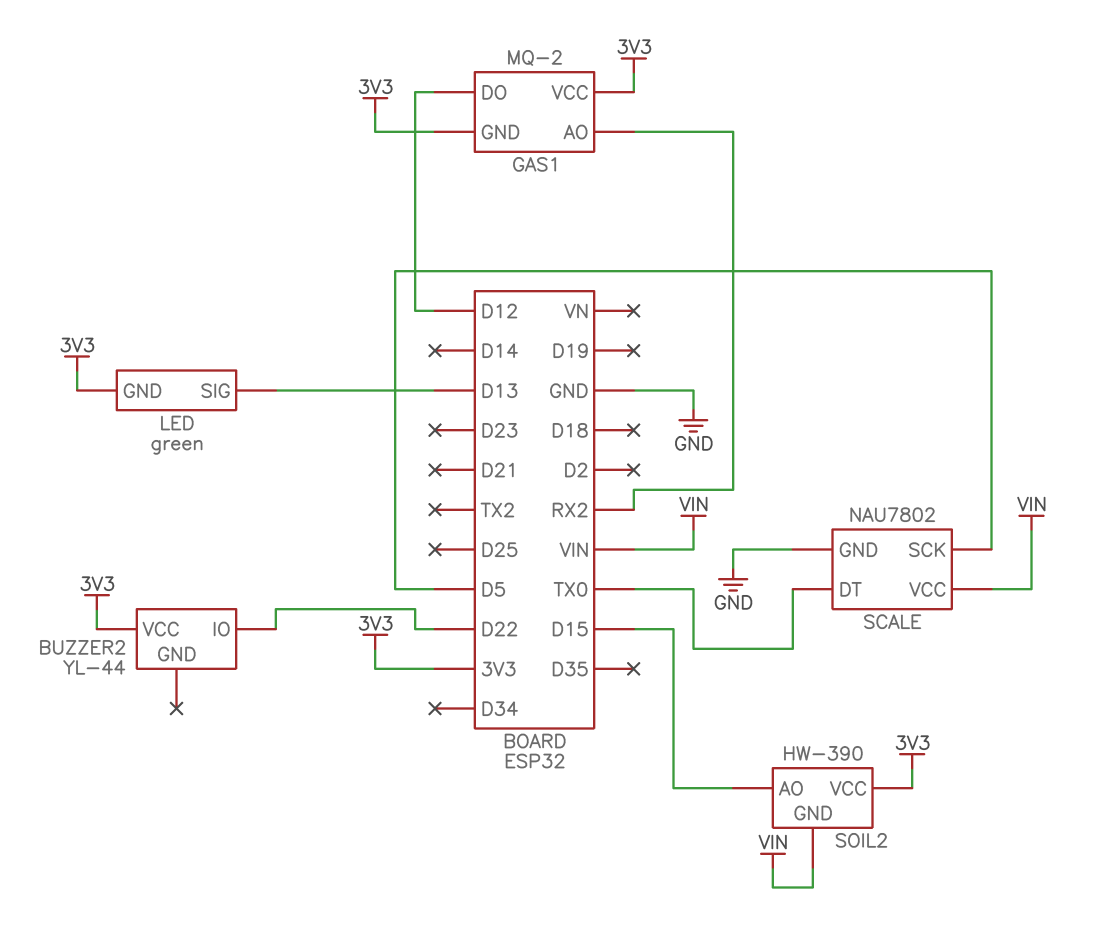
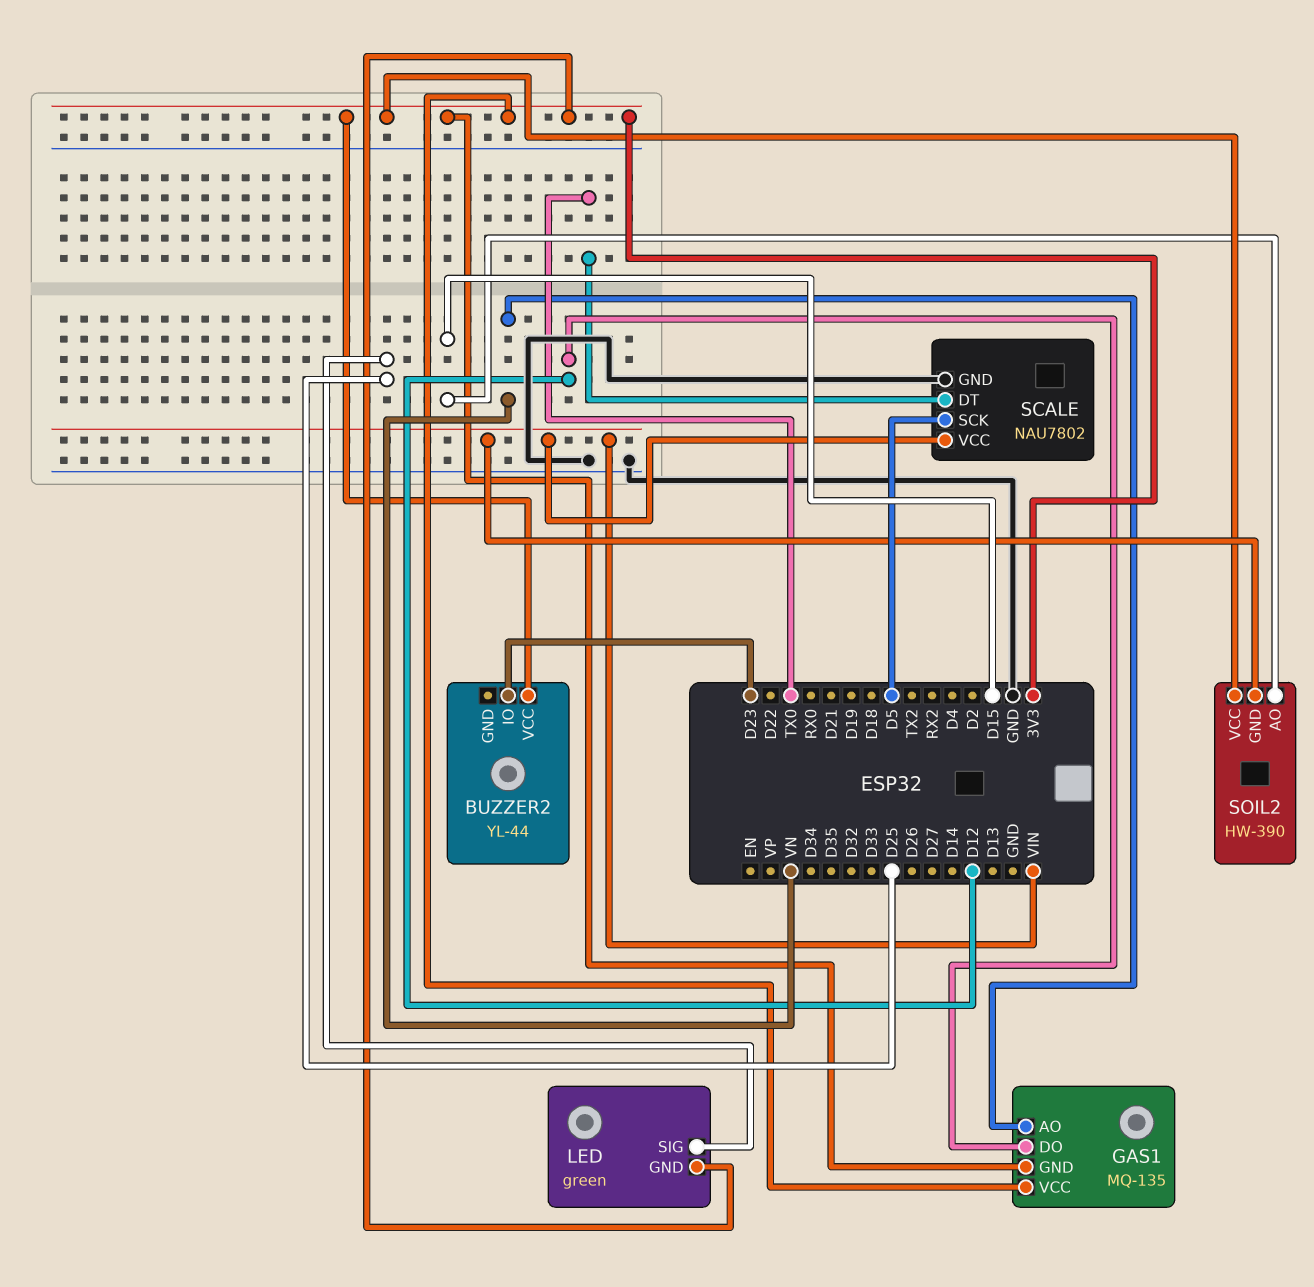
BUZZER2 pin IO: D22 -> D23
GAS1: MQ-2 -> MQ-135
GAS1 pin AO: RX2 -> VN
LED pin SIG: D13 -> D25

